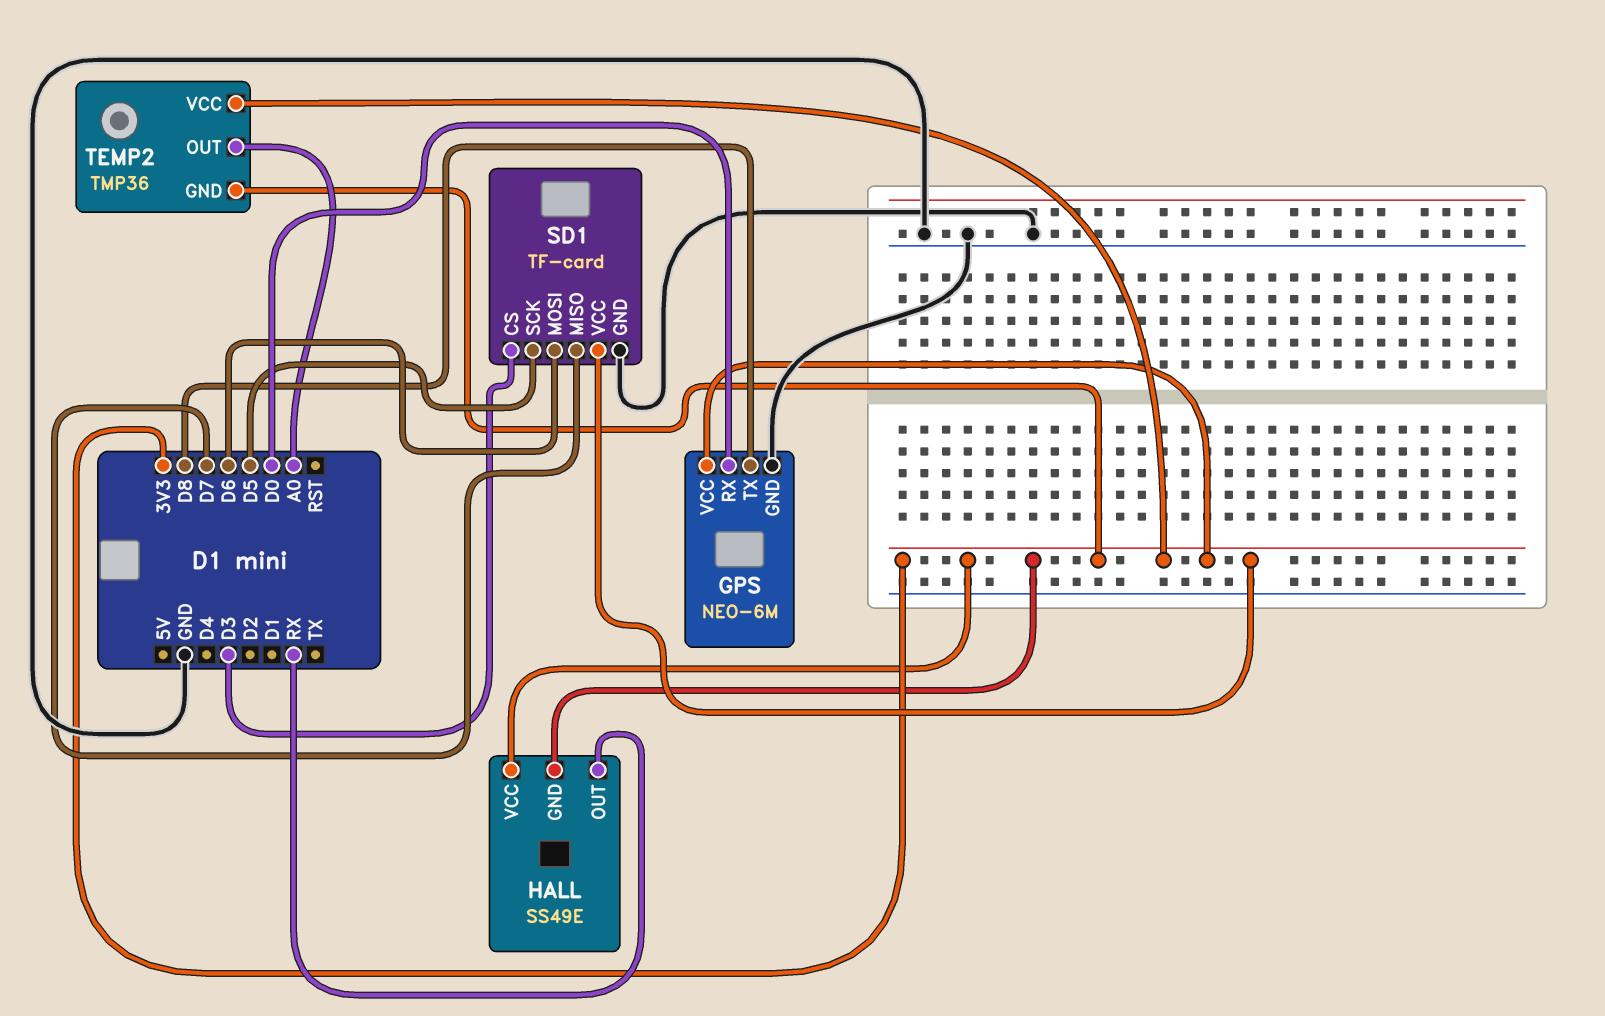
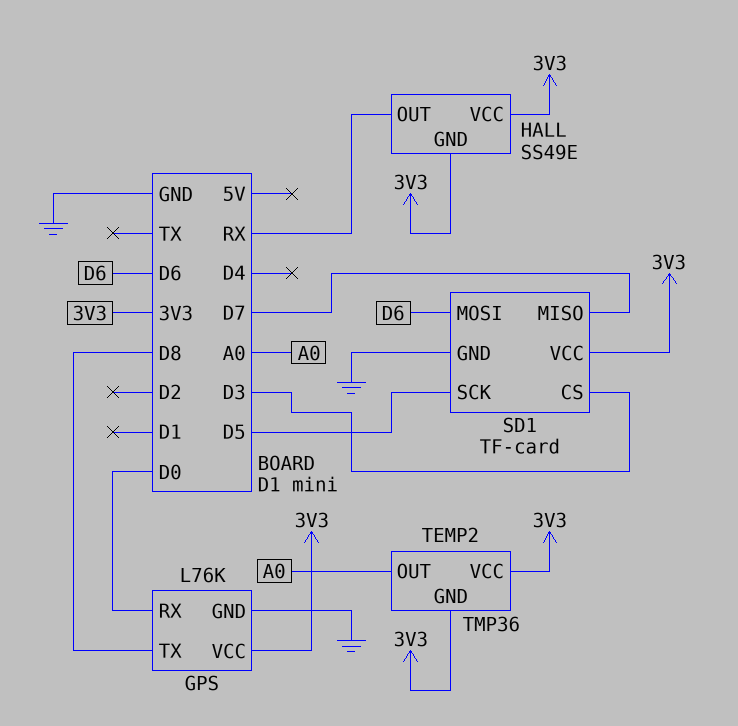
GPS: NEO-6M -> L76K

